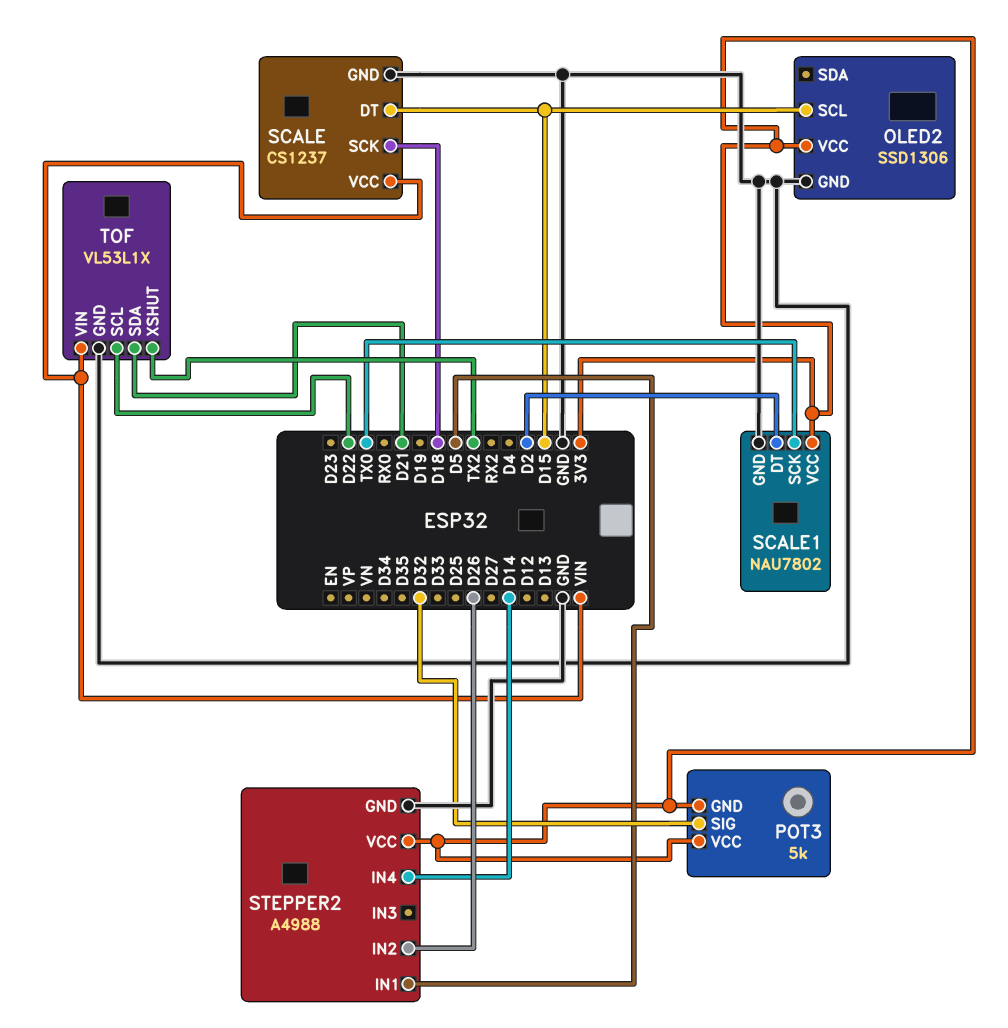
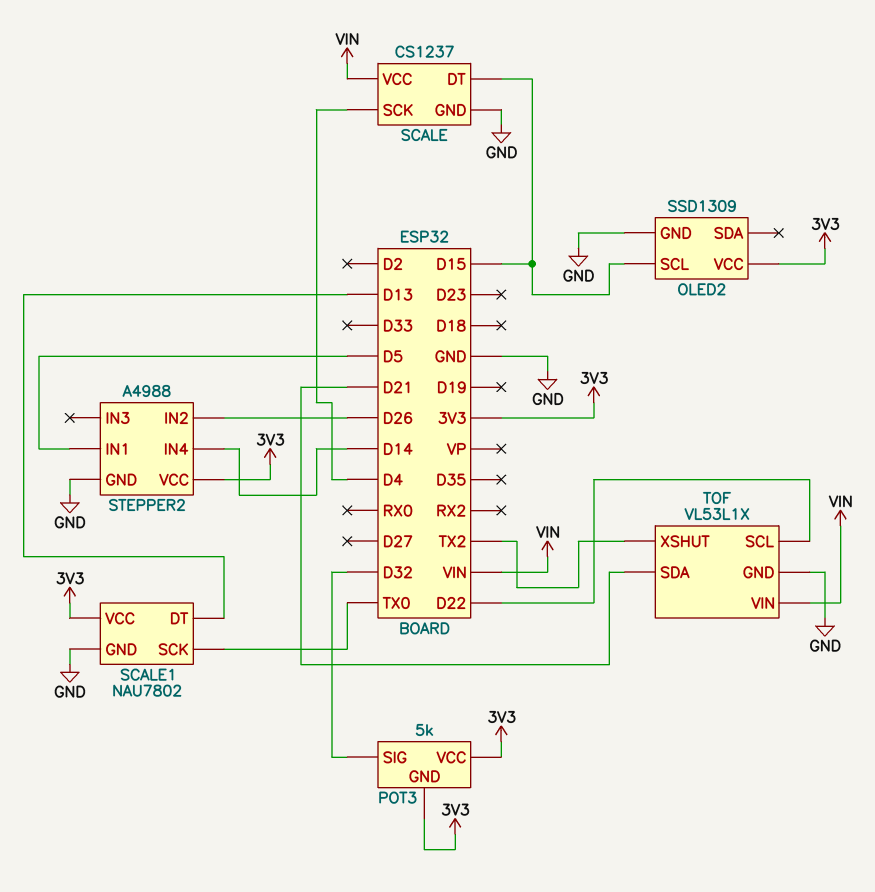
OLED2: SSD1306 -> SSD1309
SCALE pin SCK: D18 -> D4
SCALE1 pin DT: D2 -> D13

